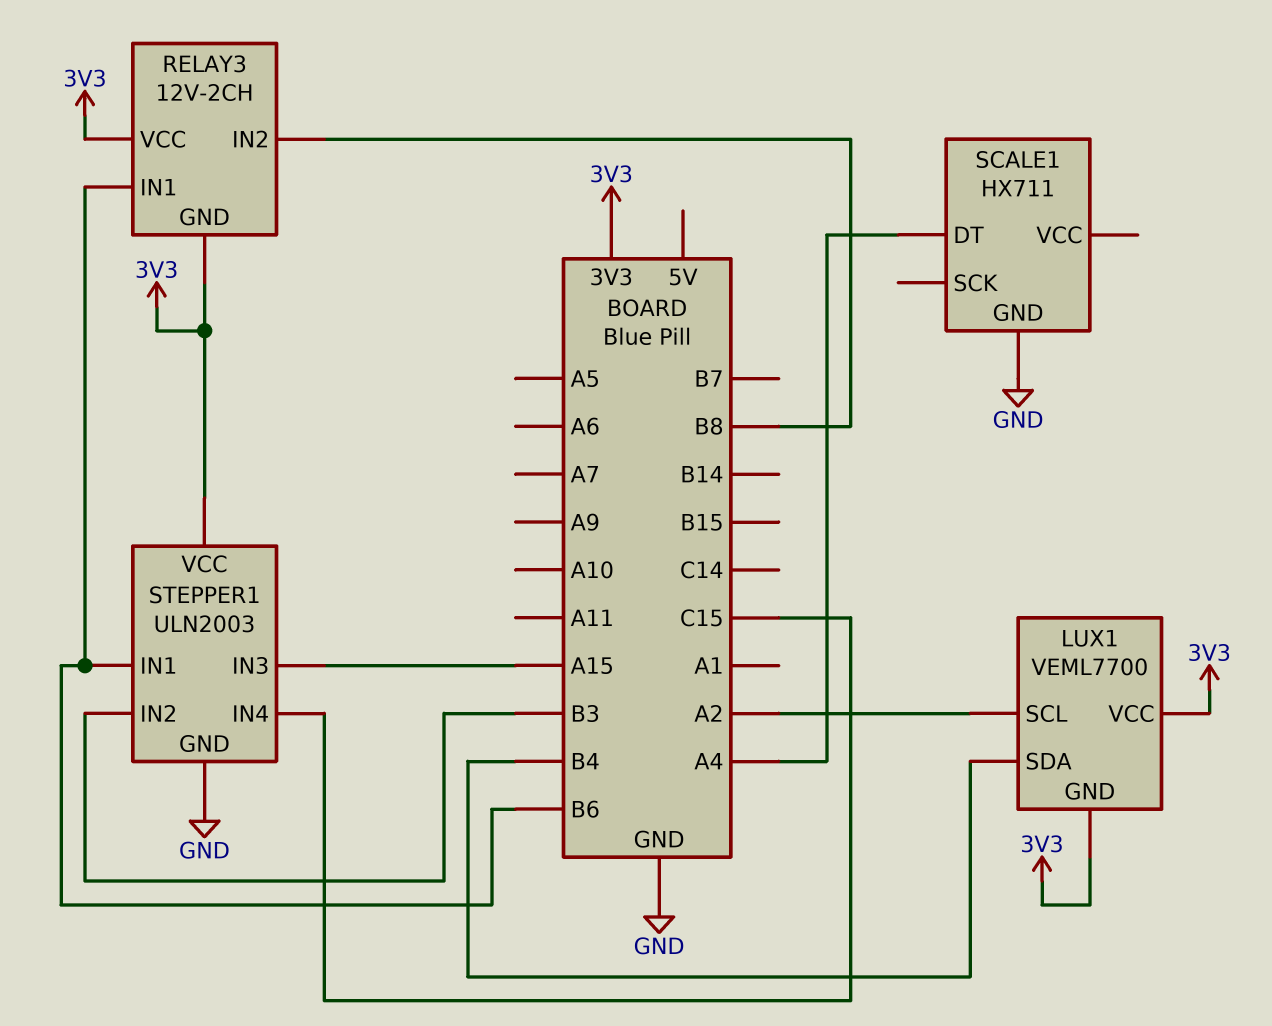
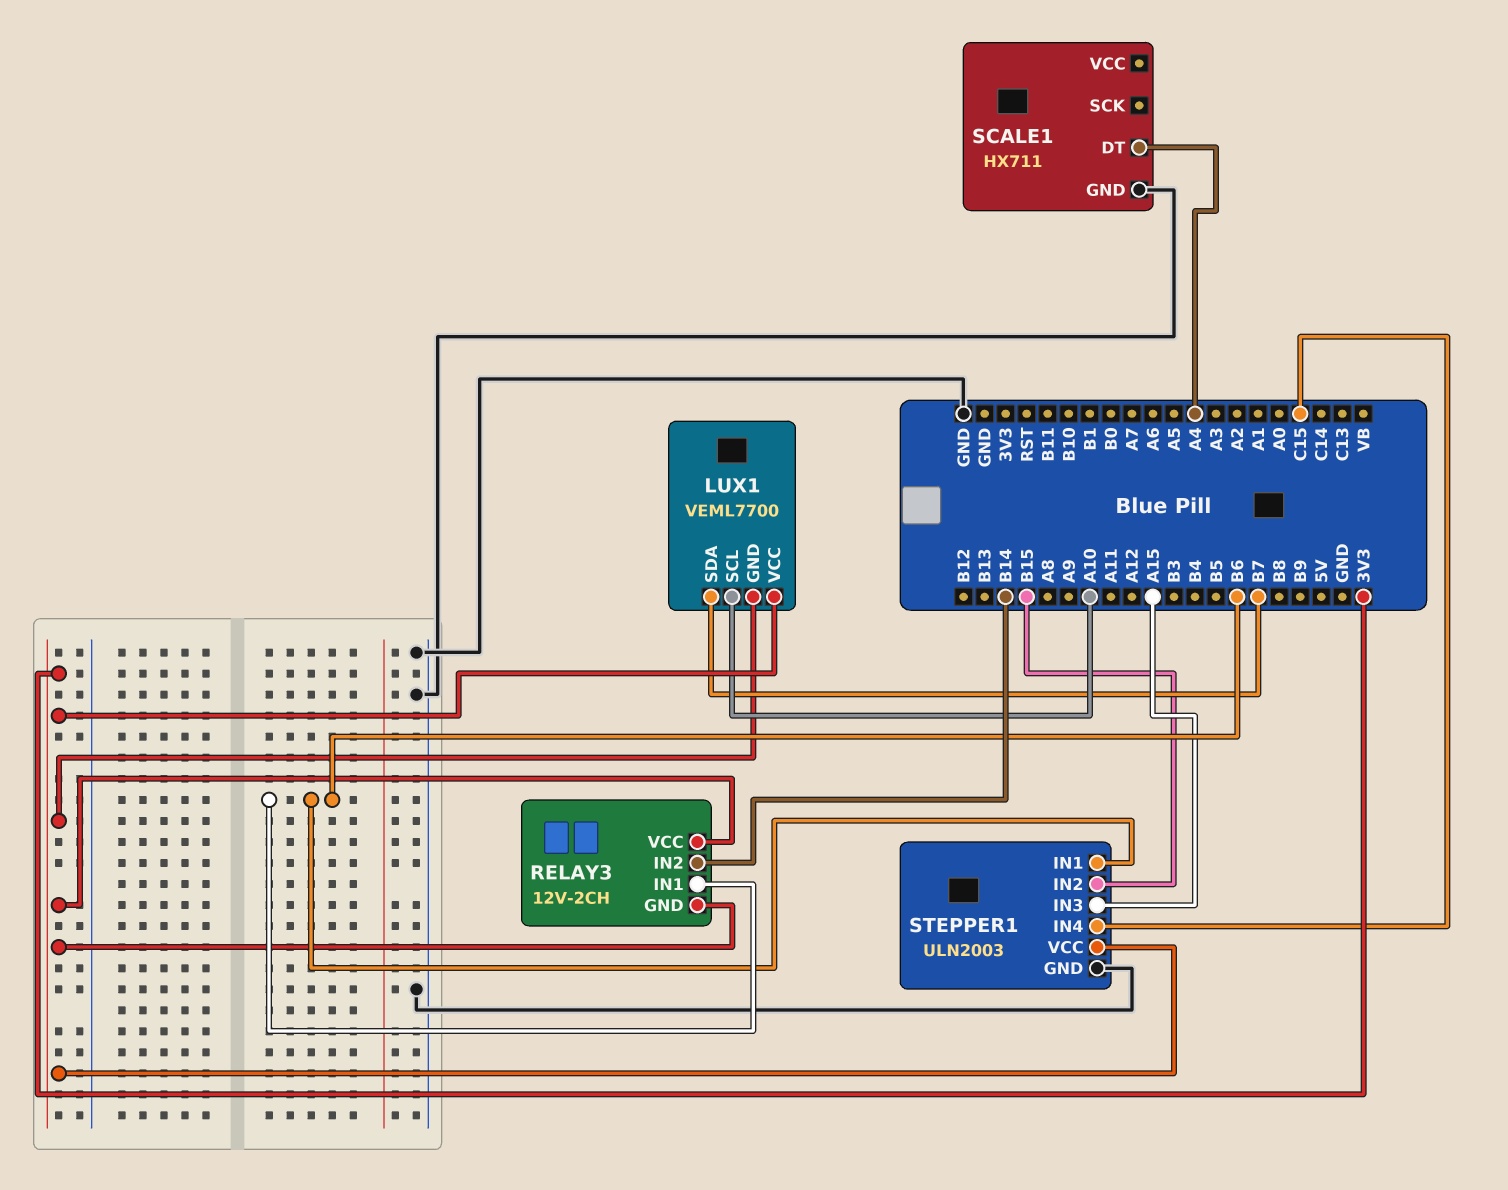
LUX1 pin SCL: A2 -> A10
LUX1 pin SDA: B4 -> B7
RELAY3 pin IN2: B8 -> B14
STEPPER1 pin IN2: B3 -> B15

